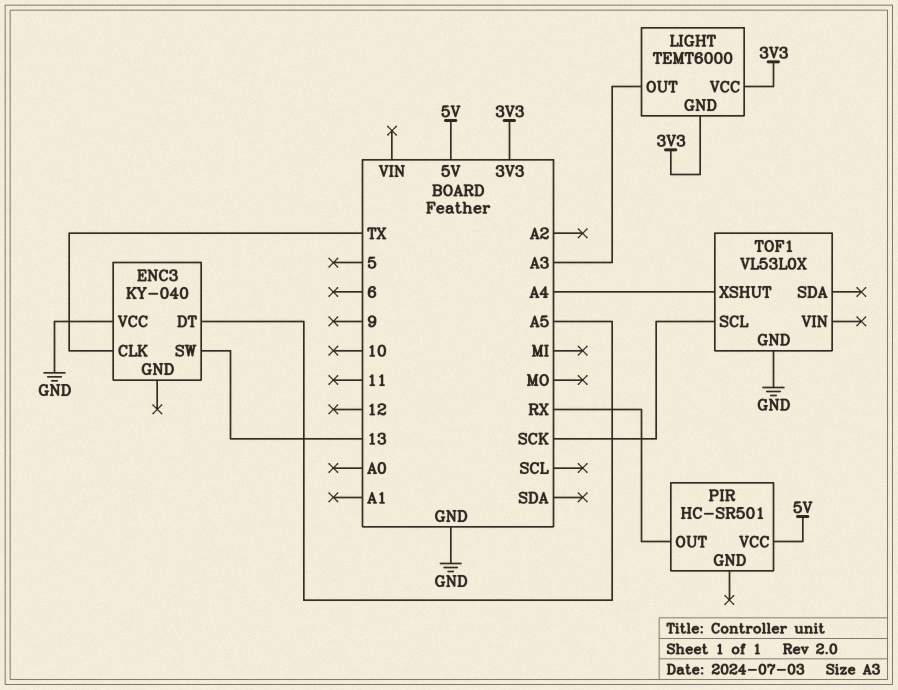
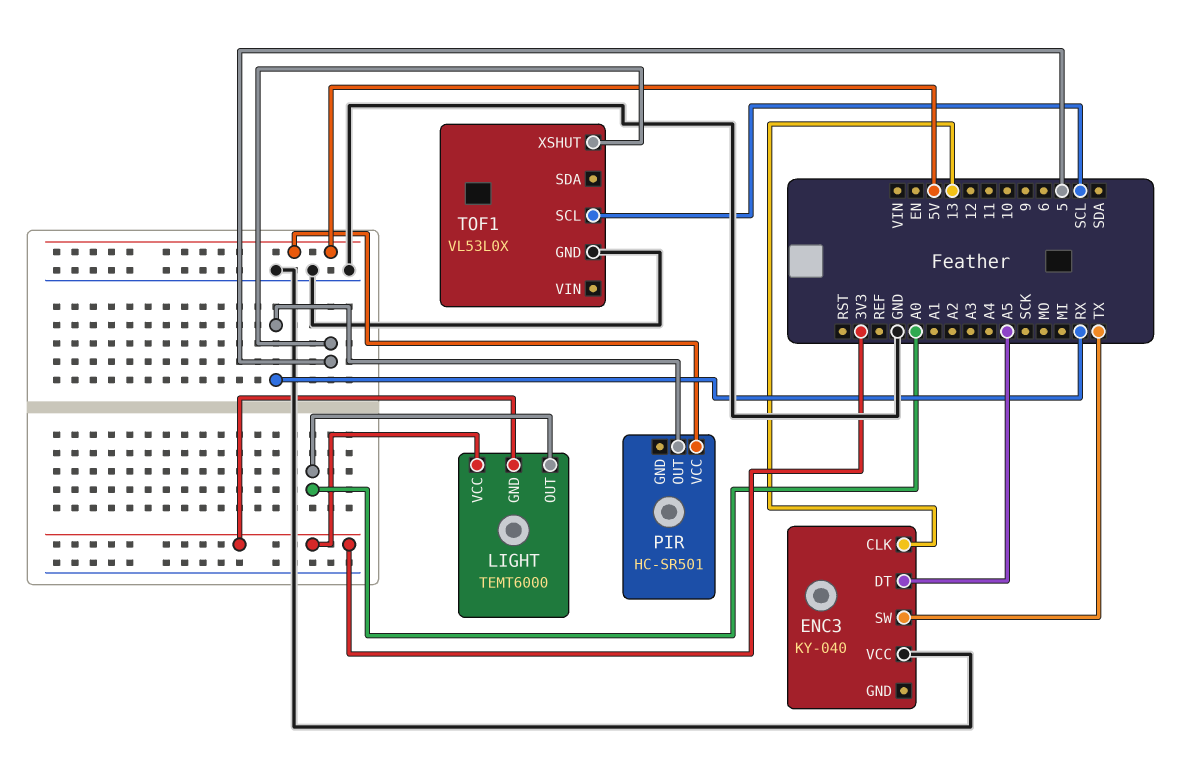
ENC3 pin CLK: TX -> 13
ENC3 pin SW: 13 -> TX
LIGHT pin OUT: A3 -> A0
TOF1 pin SCL: SCK -> SCL
TOF1 pin XSHUT: A4 -> 5

